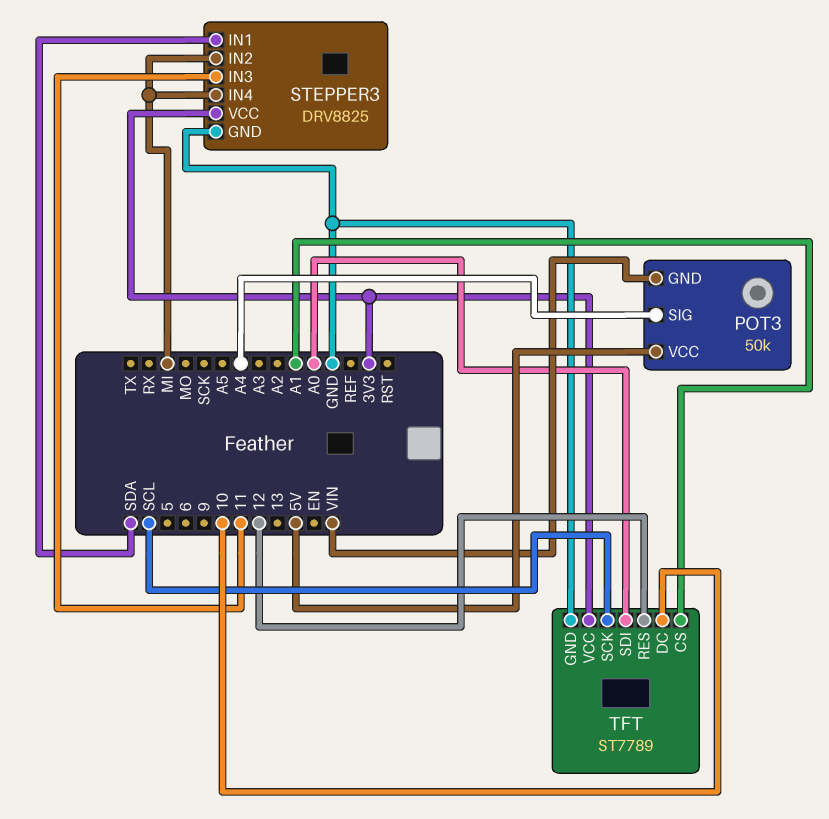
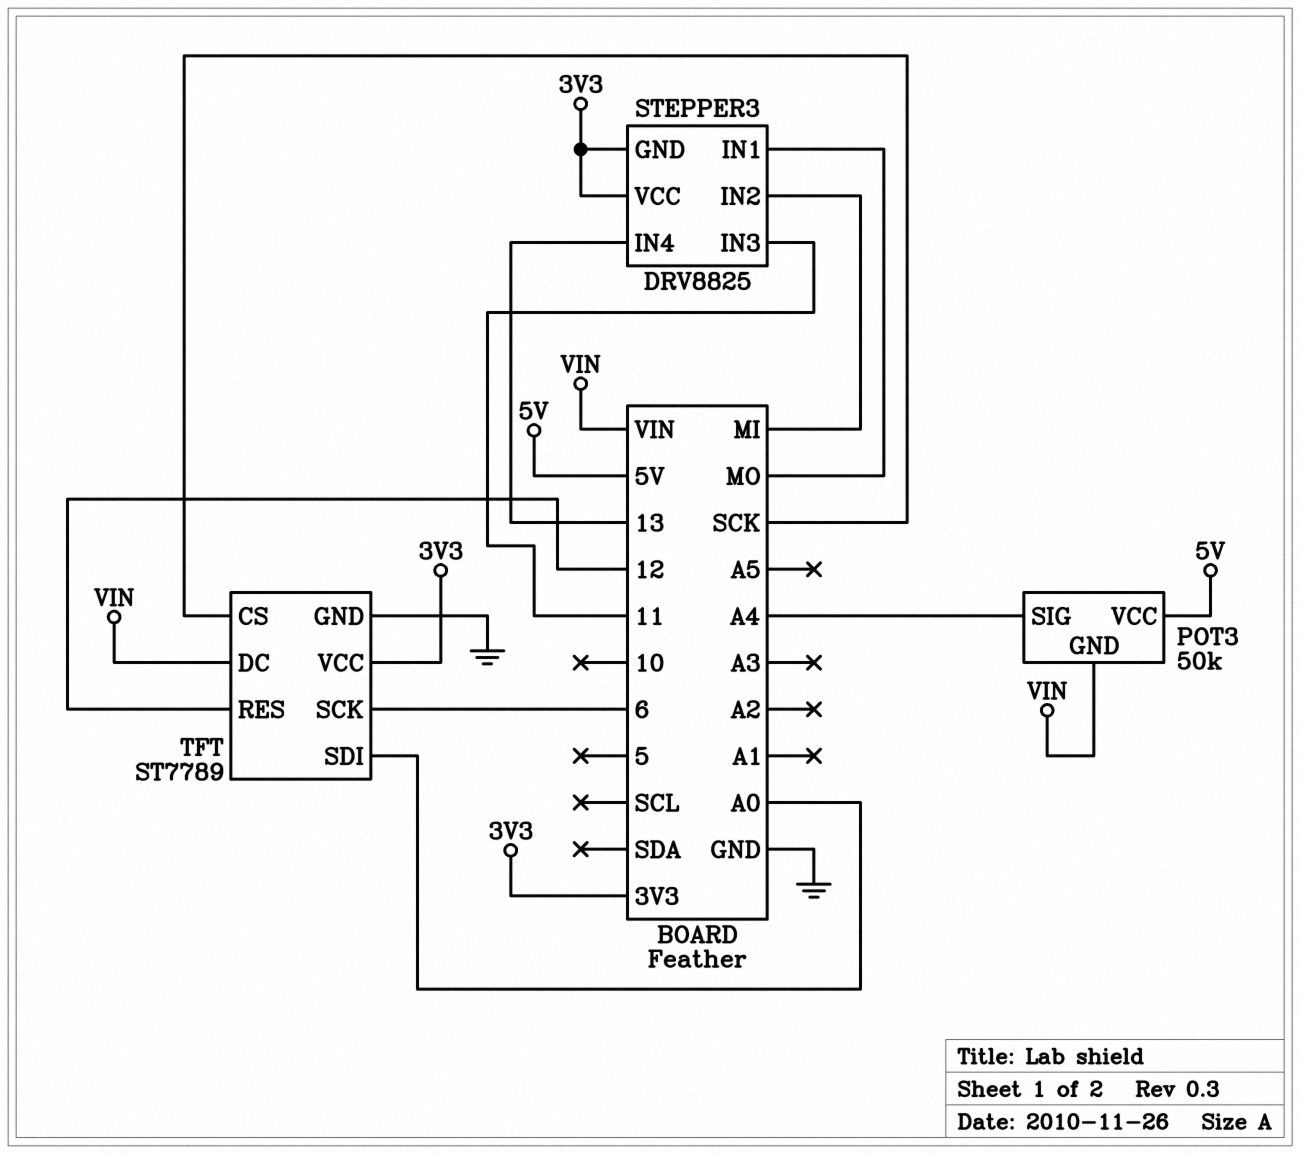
STEPPER3 pin GND: GND -> 3V3
STEPPER3 pin IN1: SDA -> MO
STEPPER3 pin IN4: MI -> 13
TFT pin CS: A1 -> SCK
TFT pin DC: 10 -> VIN
TFT pin SCK: SCL -> 6

